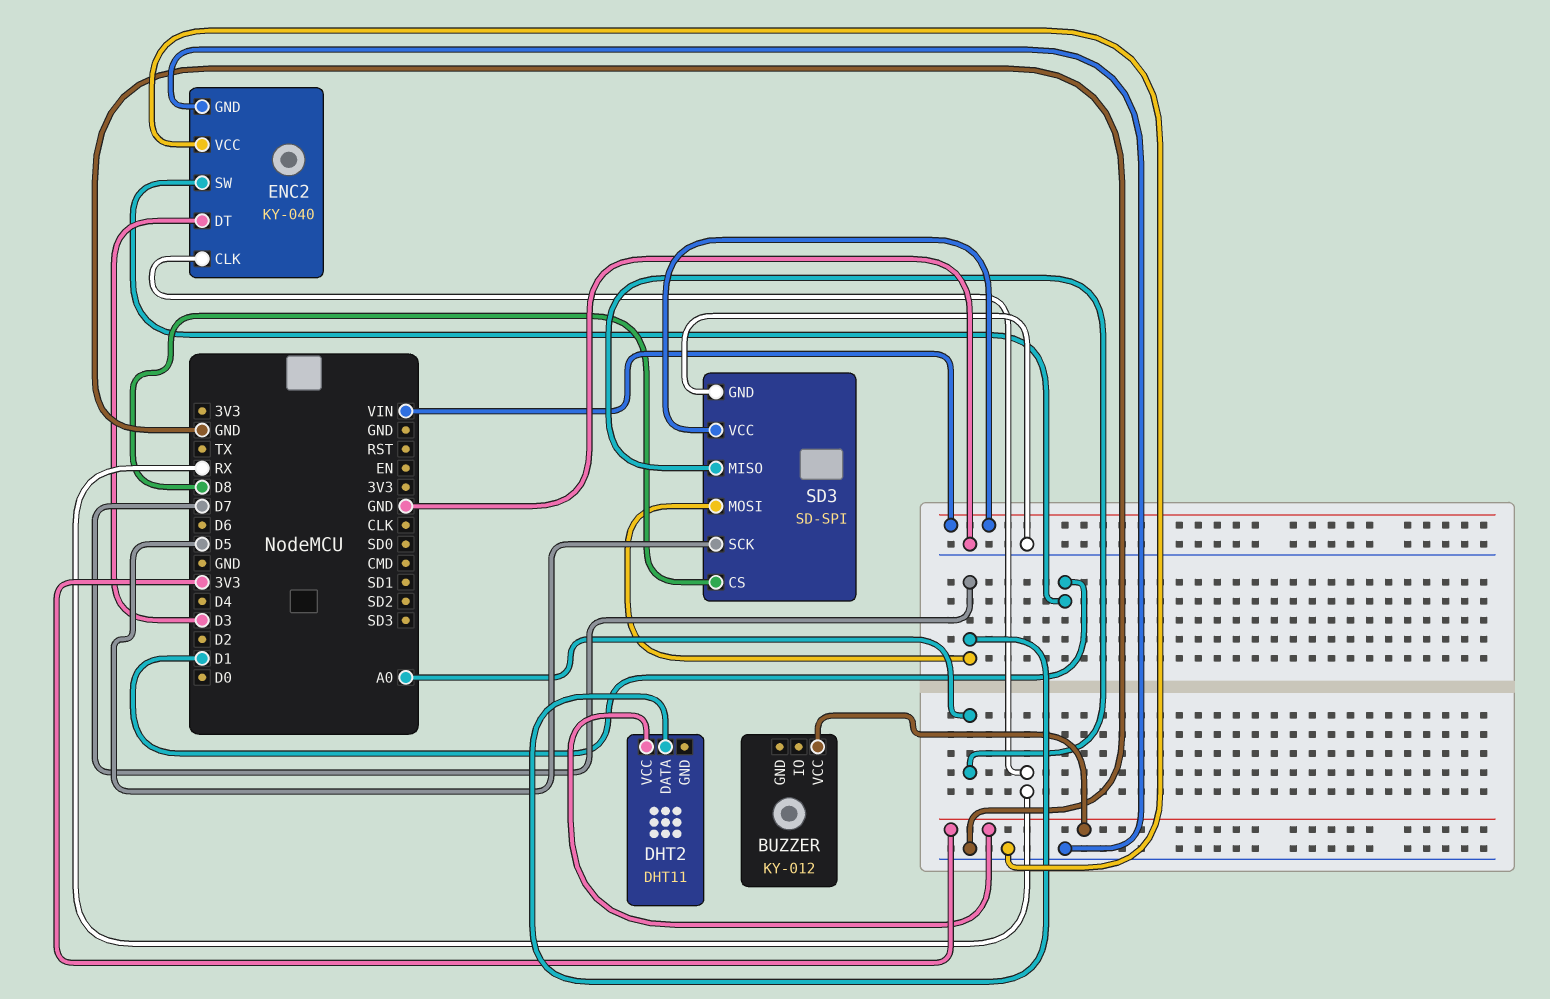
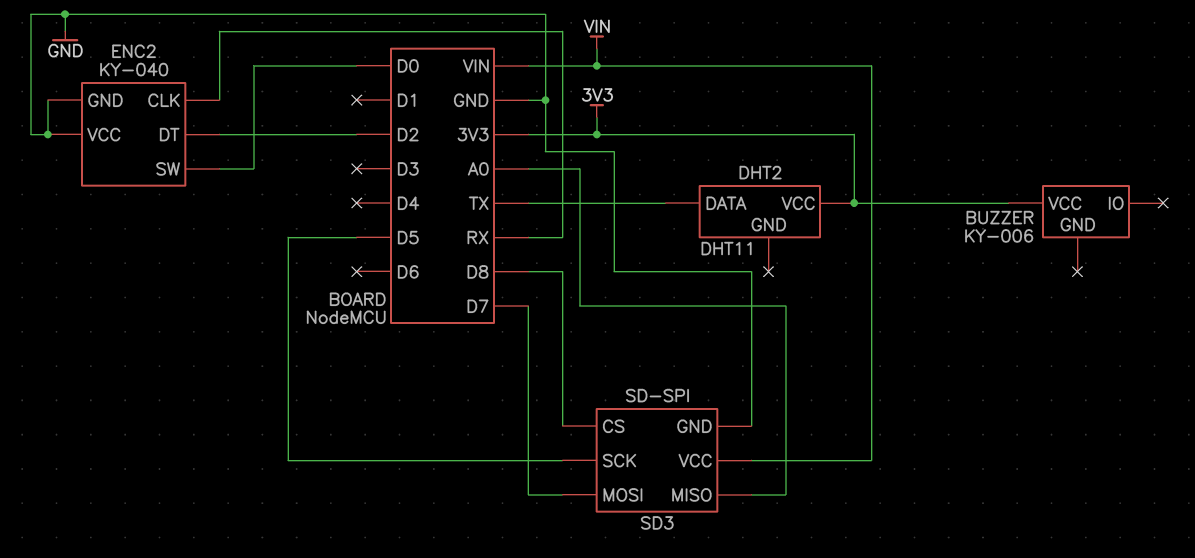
BUZZER: KY-012 -> KY-006
DHT2 pin DATA: D7 -> TX
ENC2 pin DT: D3 -> D2
ENC2 pin SW: D1 -> D0

